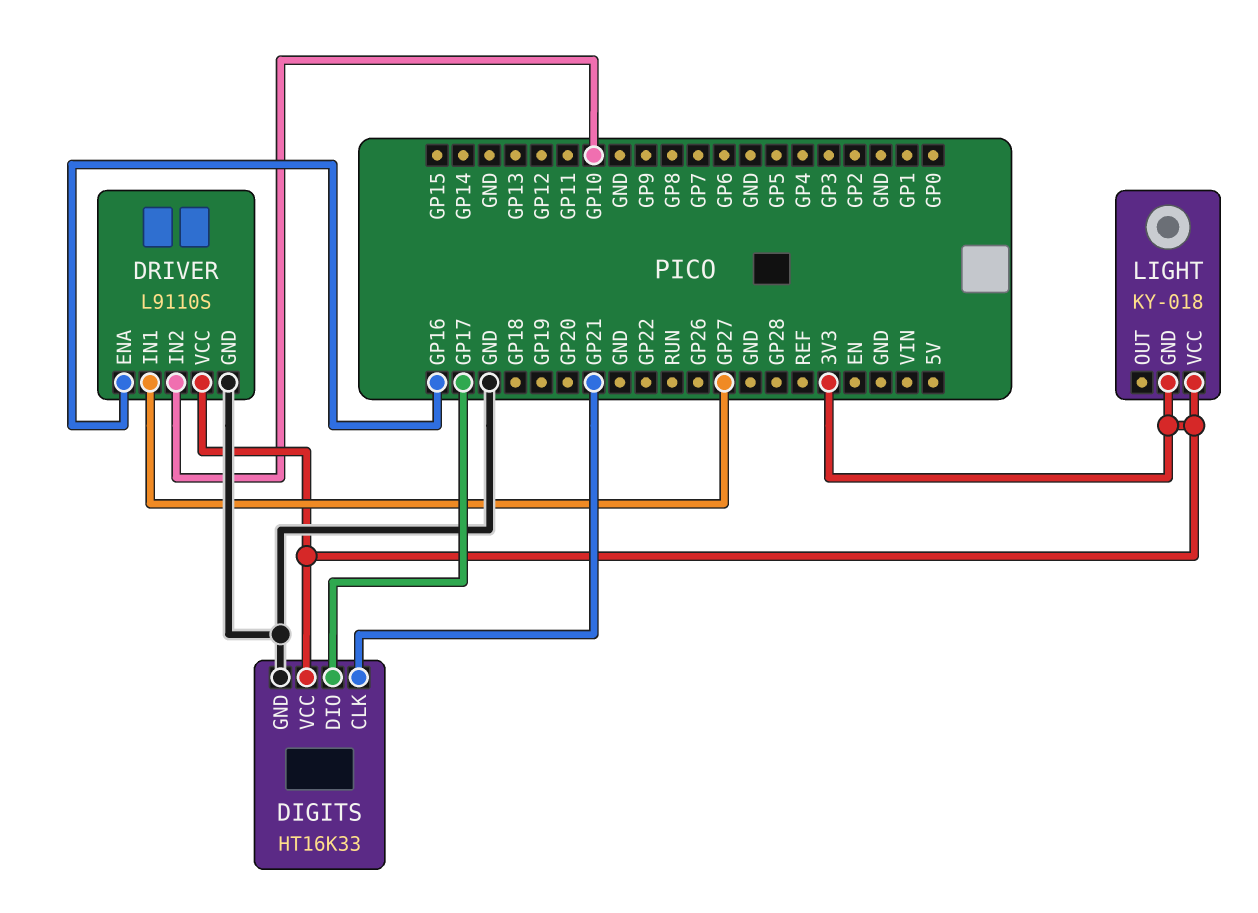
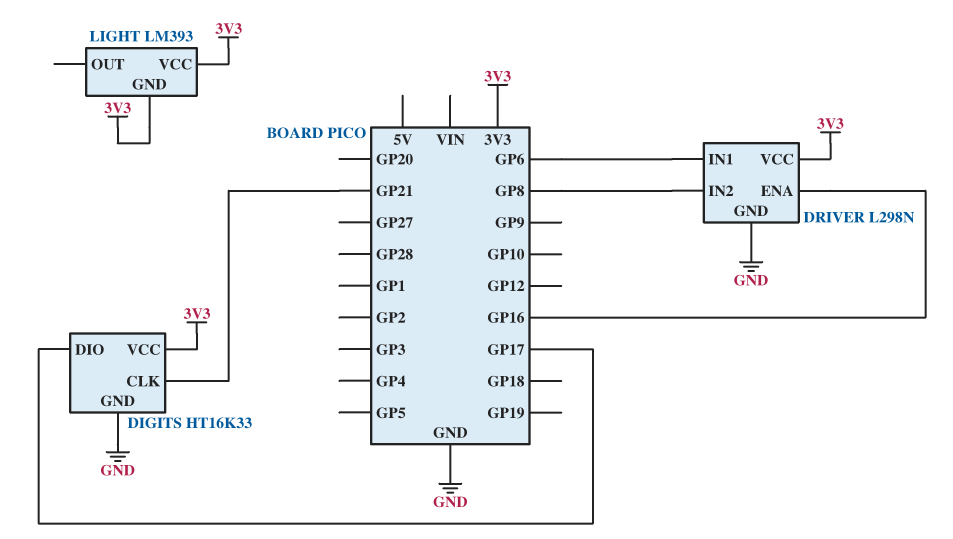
DRIVER: L9110S -> L298N
DRIVER pin IN1: GP27 -> GP6
DRIVER pin IN2: GP10 -> GP8
LIGHT: KY-018 -> LM393

